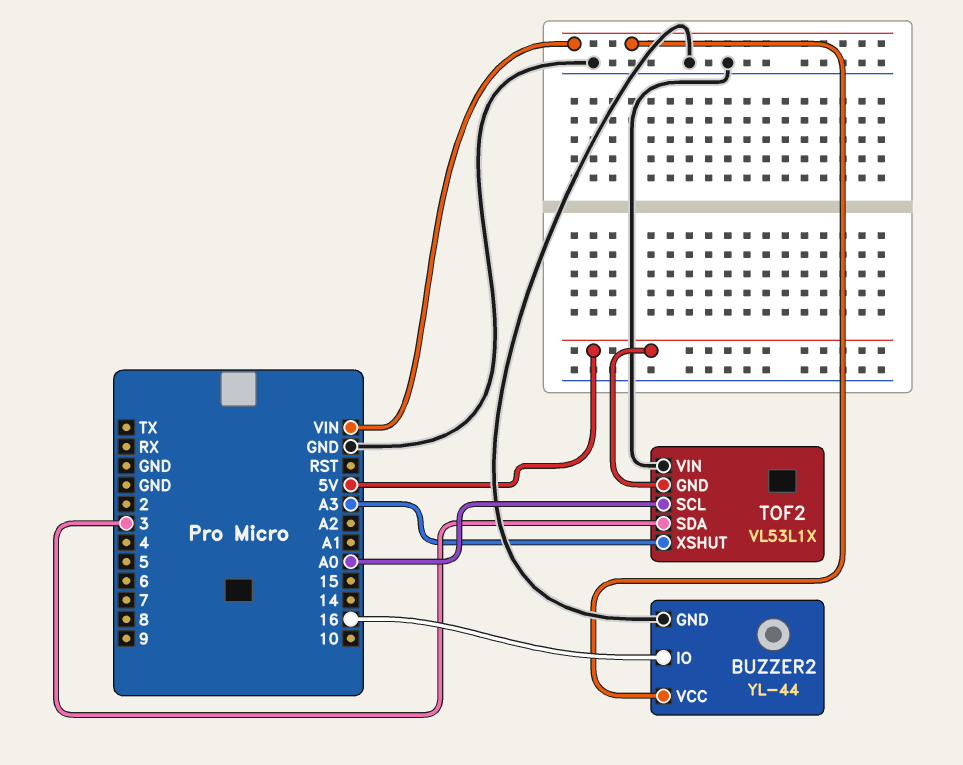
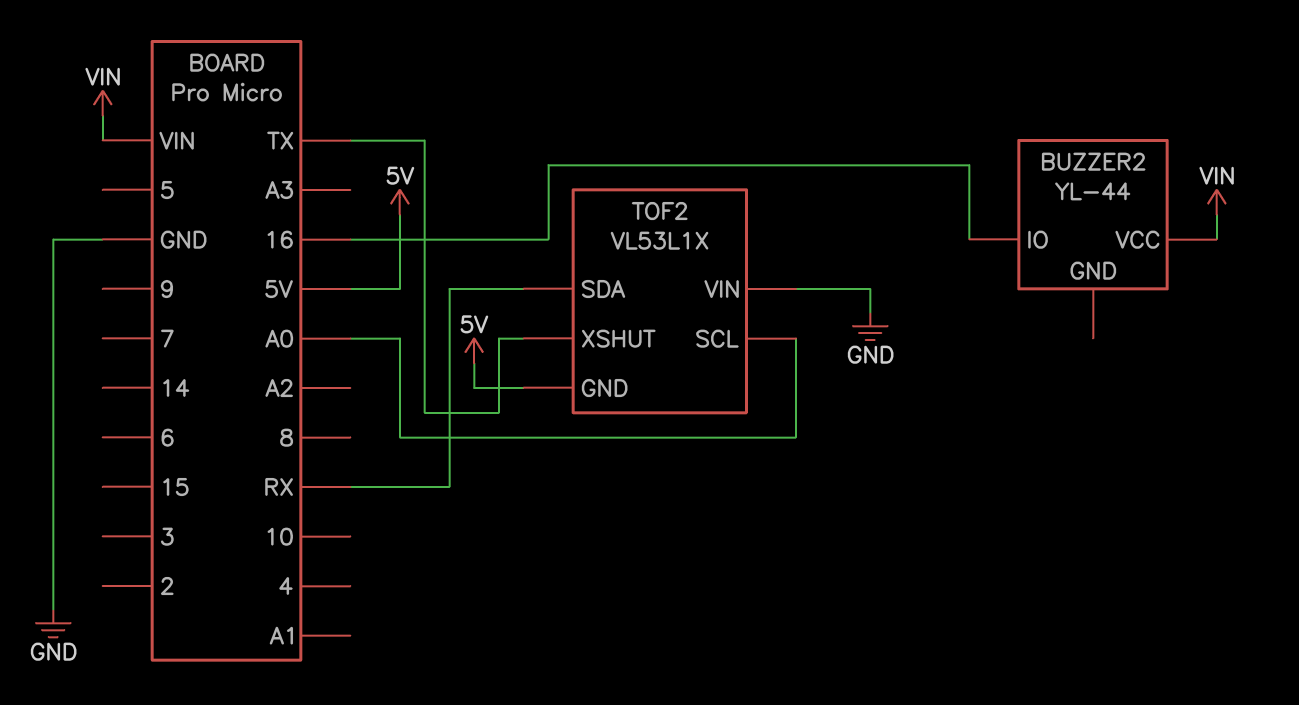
BUZZER2 pin GND: GND -> none
TOF2 pin SDA: 3 -> RX
TOF2 pin XSHUT: A3 -> TX

